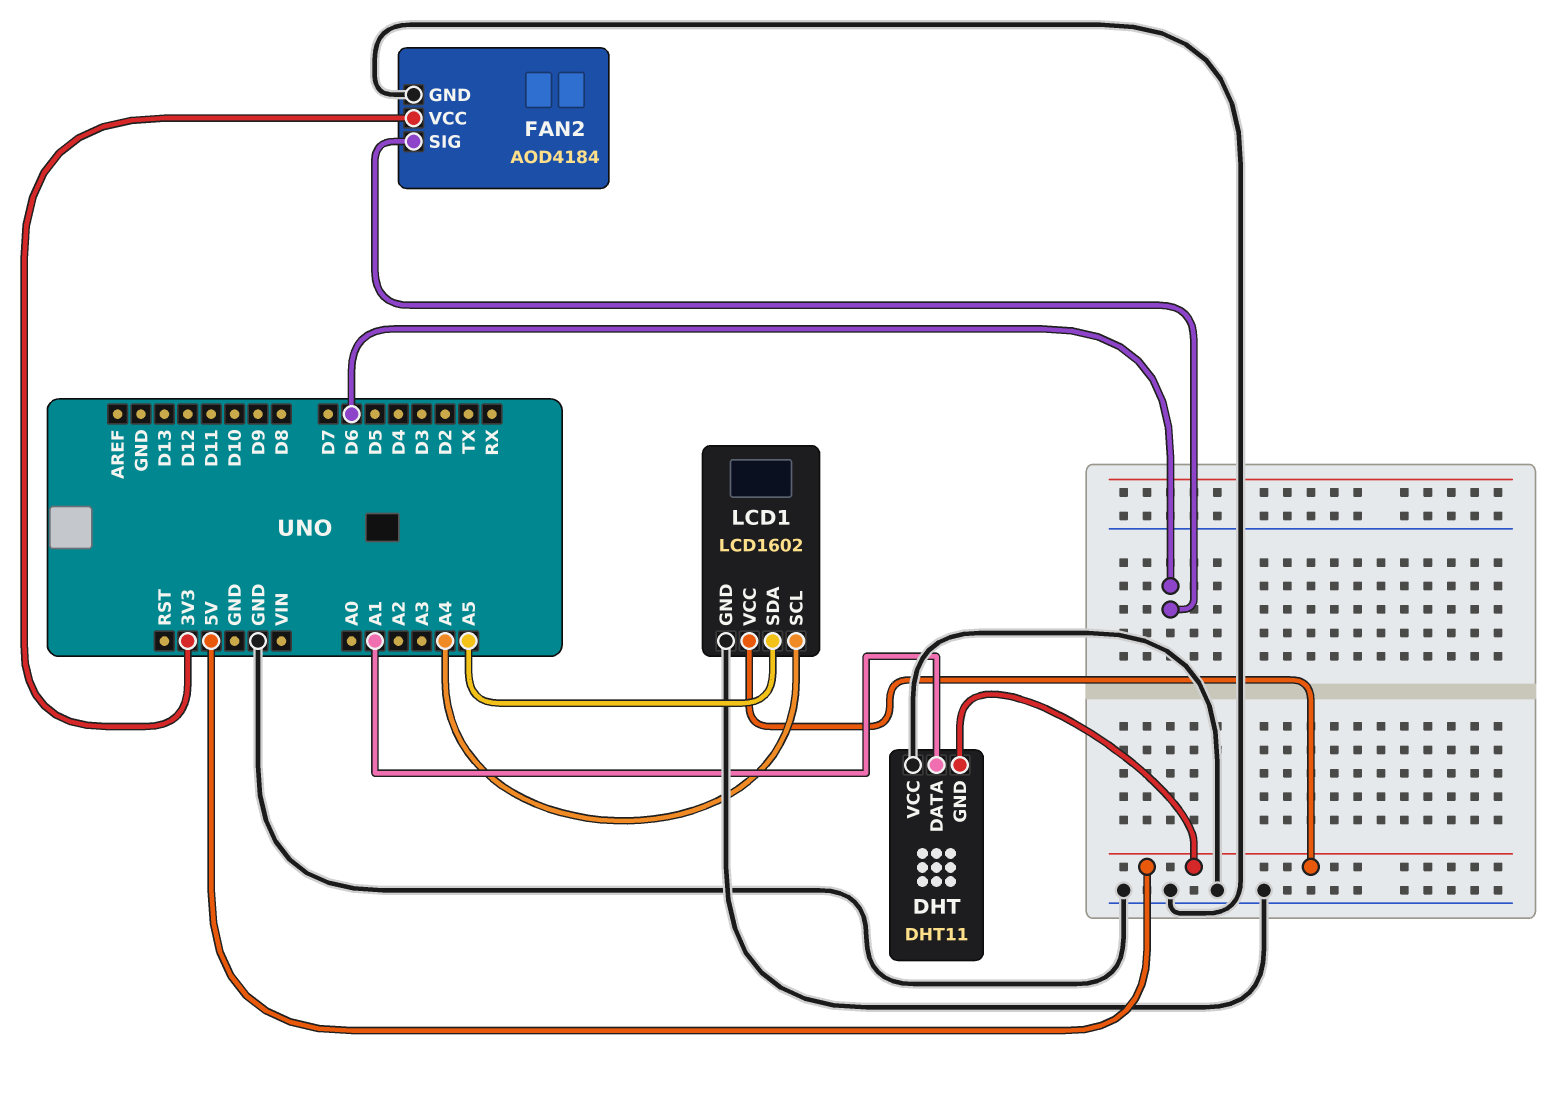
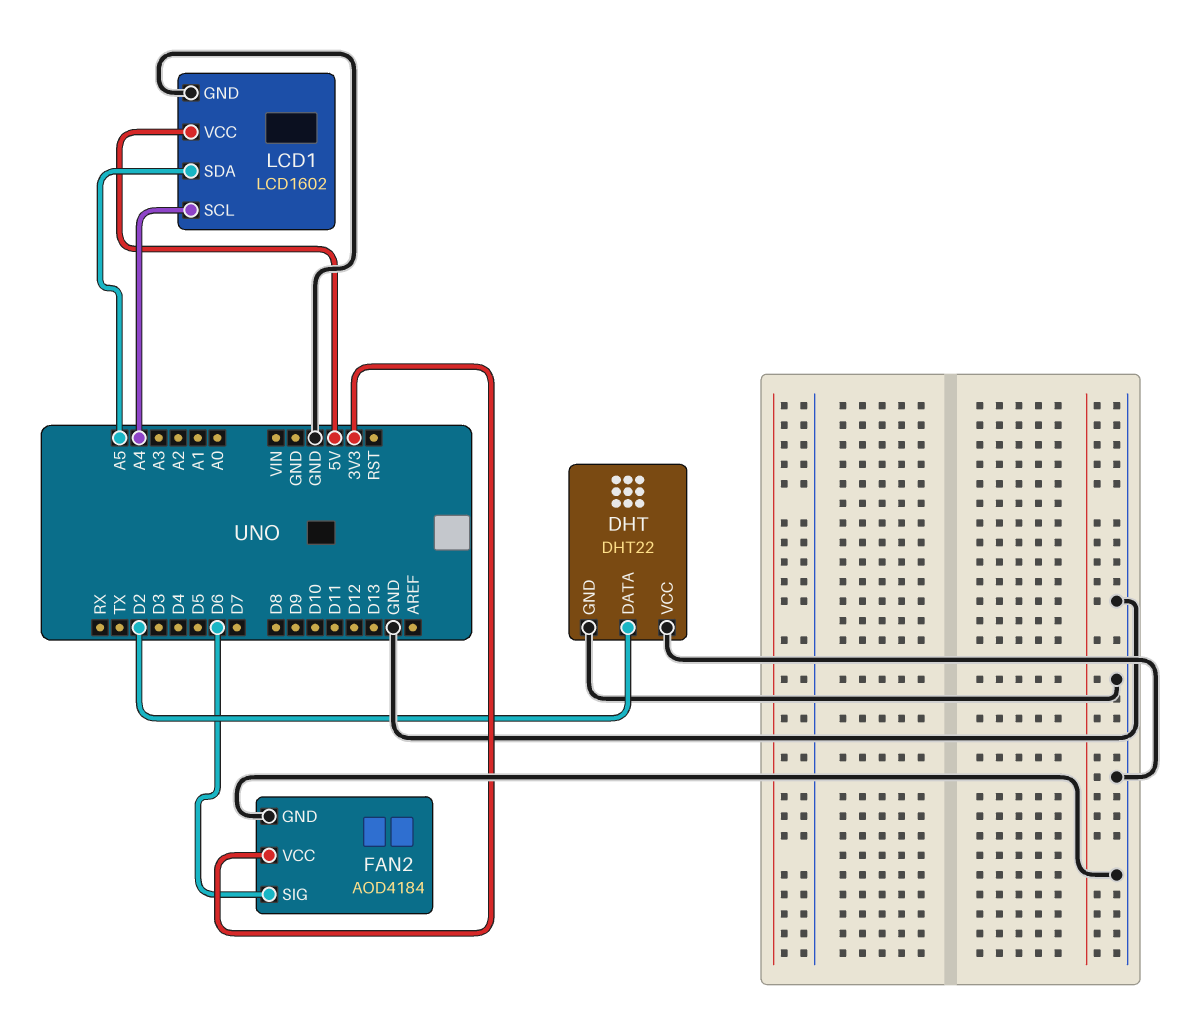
DHT: DHT11 -> DHT22
DHT pin DATA: A1 -> D2
DHT pin GND: 5V -> GND

